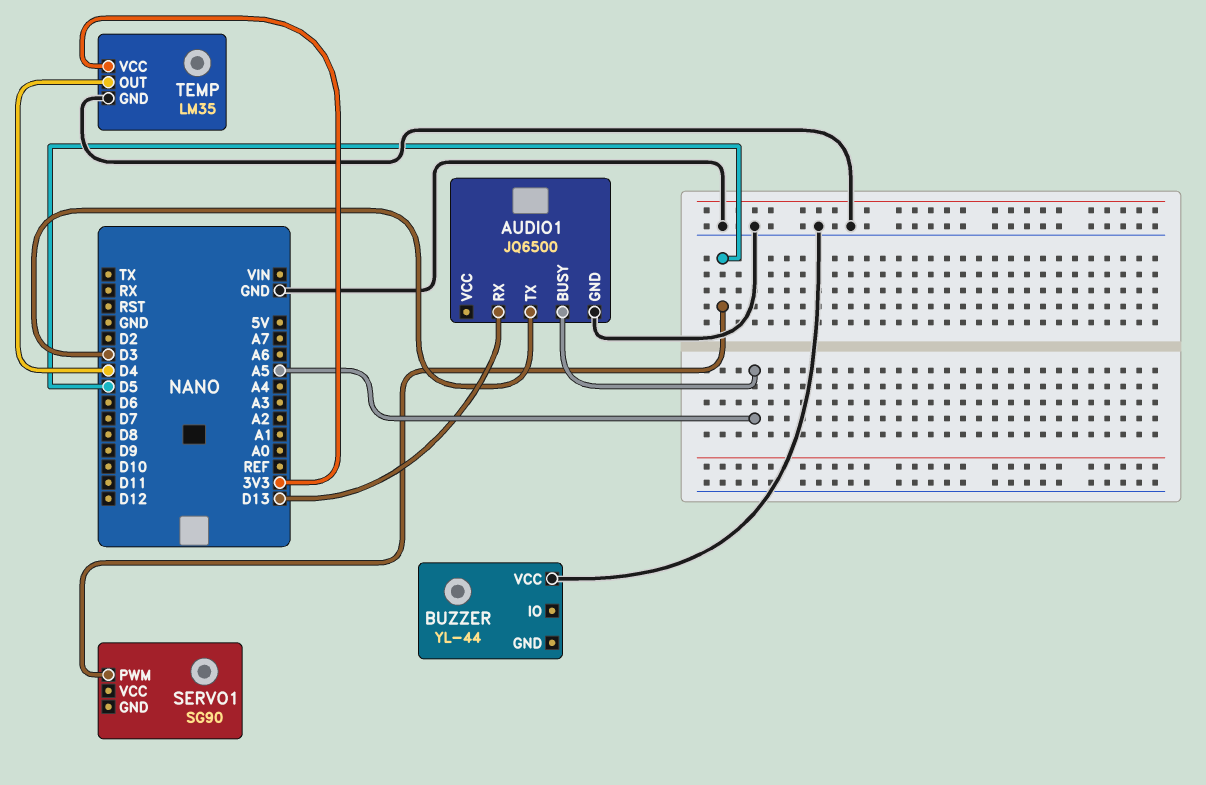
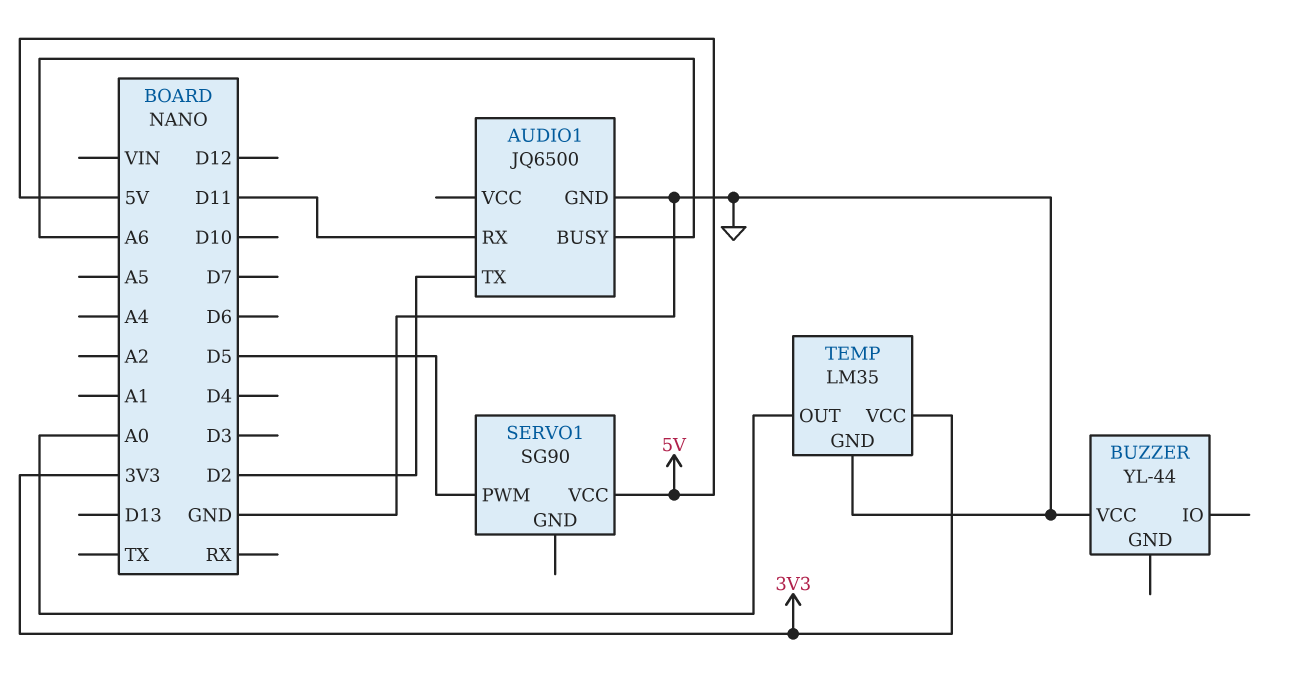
AUDIO1 pin BUSY: A5 -> A6
AUDIO1 pin RX: D13 -> D11
AUDIO1 pin TX: D3 -> D2
SERVO1 pin VCC: none -> 5V
TEMP pin OUT: D4 -> A0

